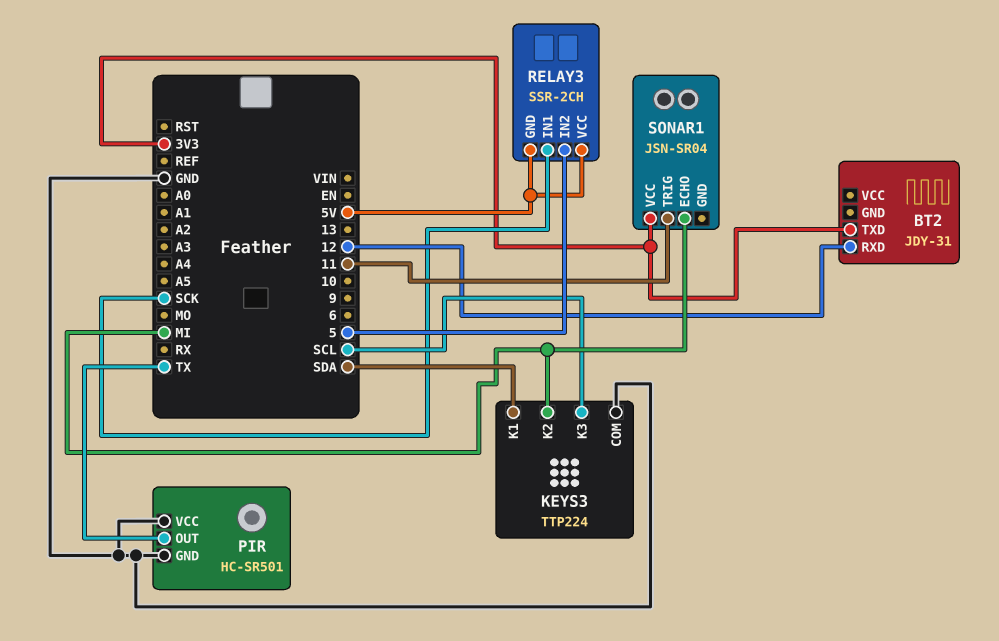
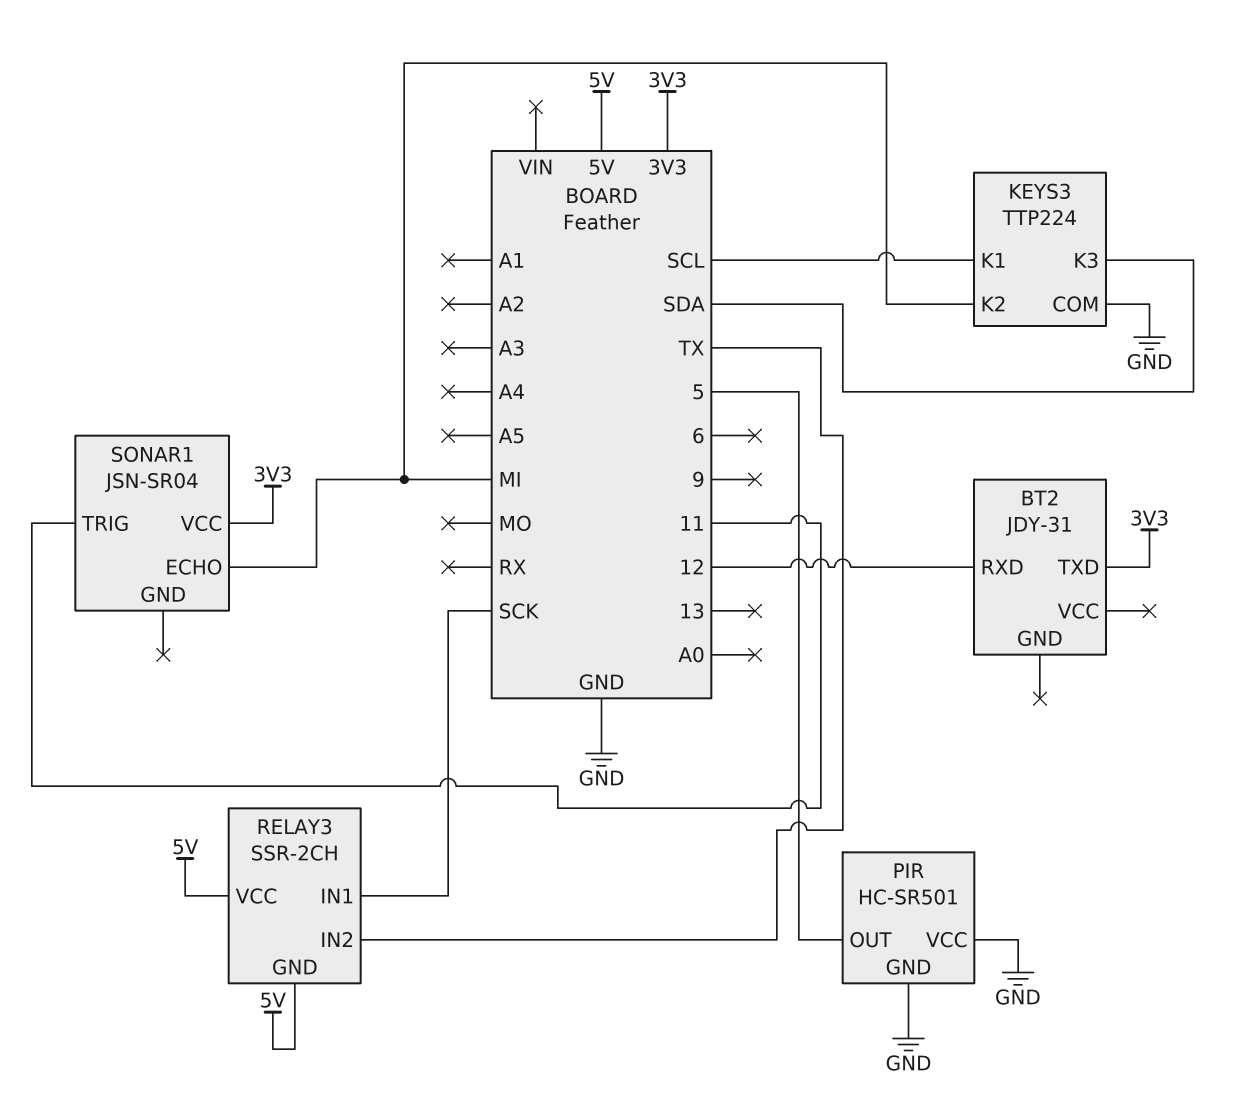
KEYS3 pin K1: SDA -> SCL
KEYS3 pin K3: SCL -> SDA
PIR pin OUT: TX -> 5
RELAY3 pin IN2: 5 -> TX

